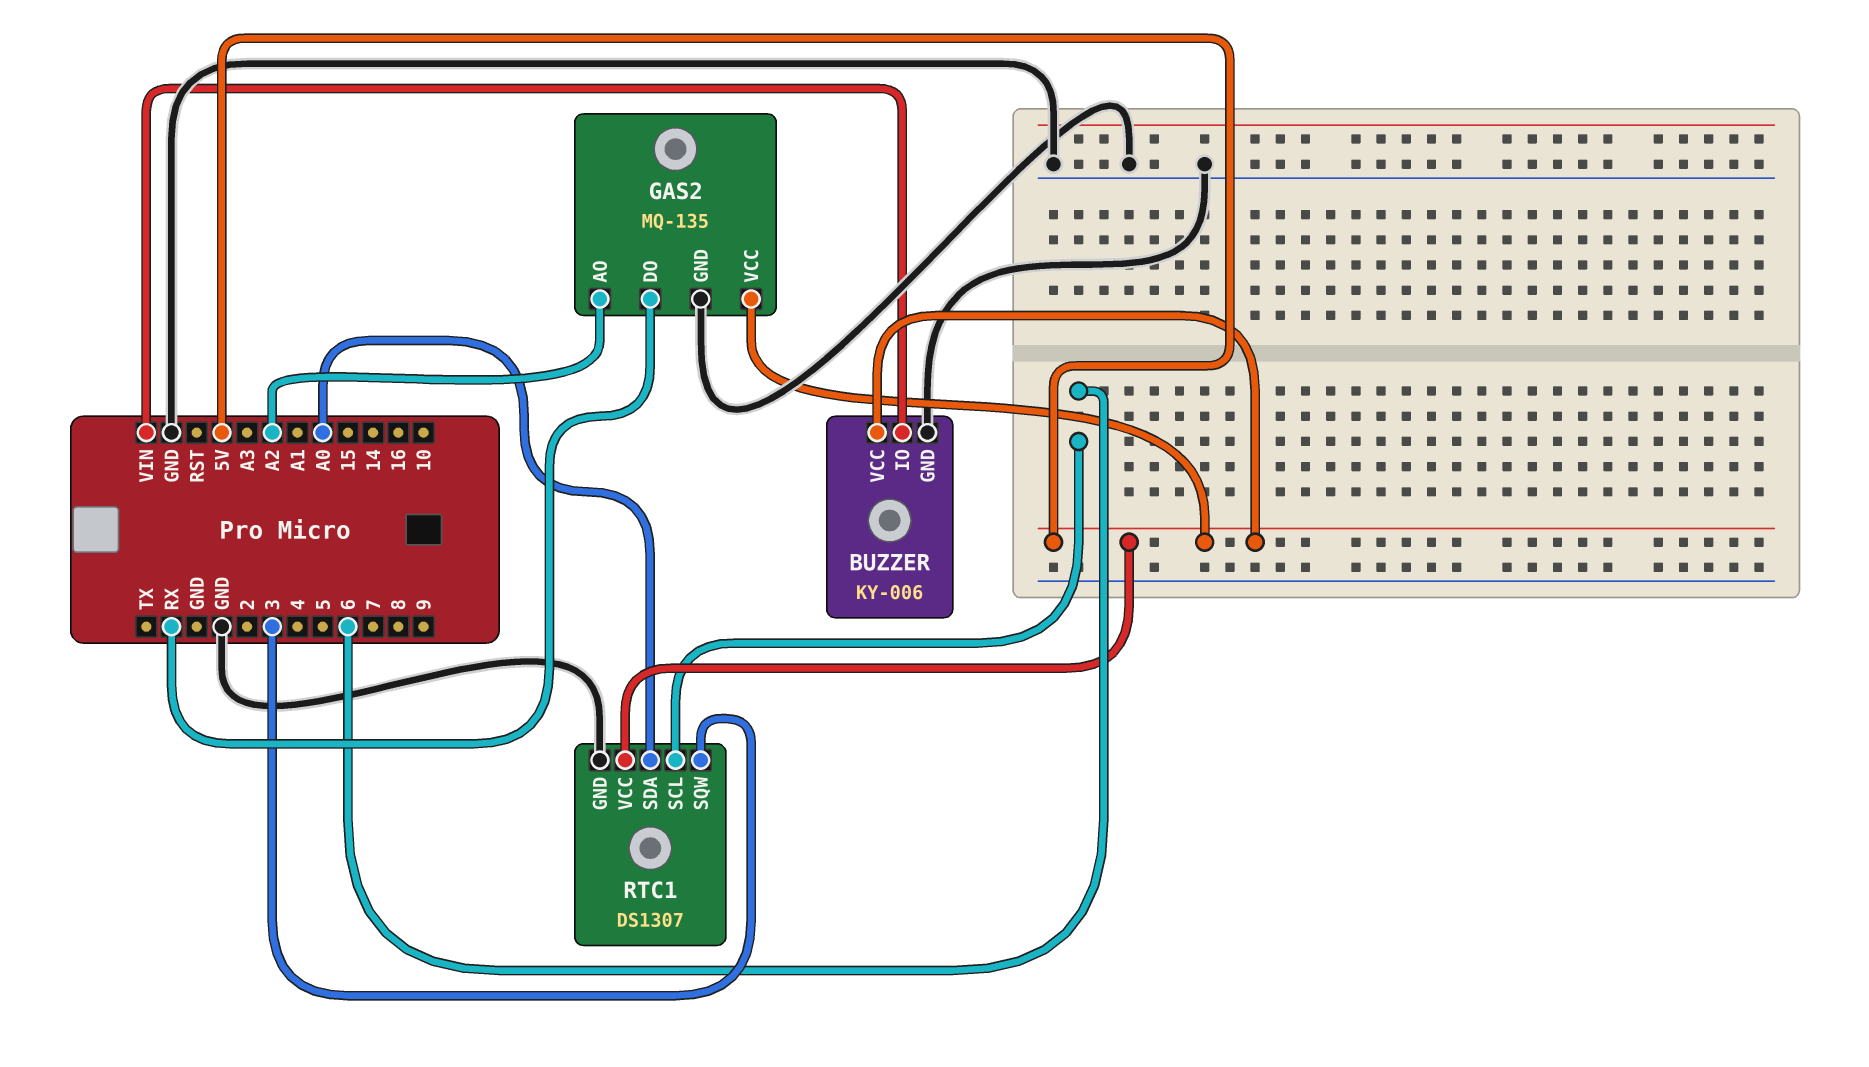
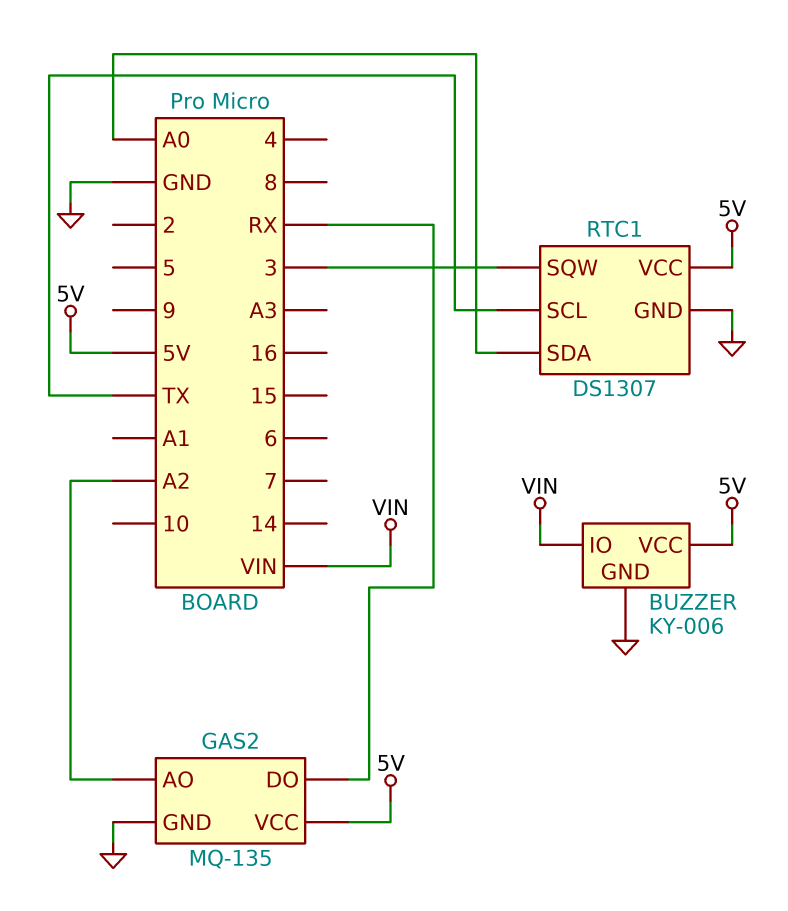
RTC1 pin SCL: 6 -> TX

